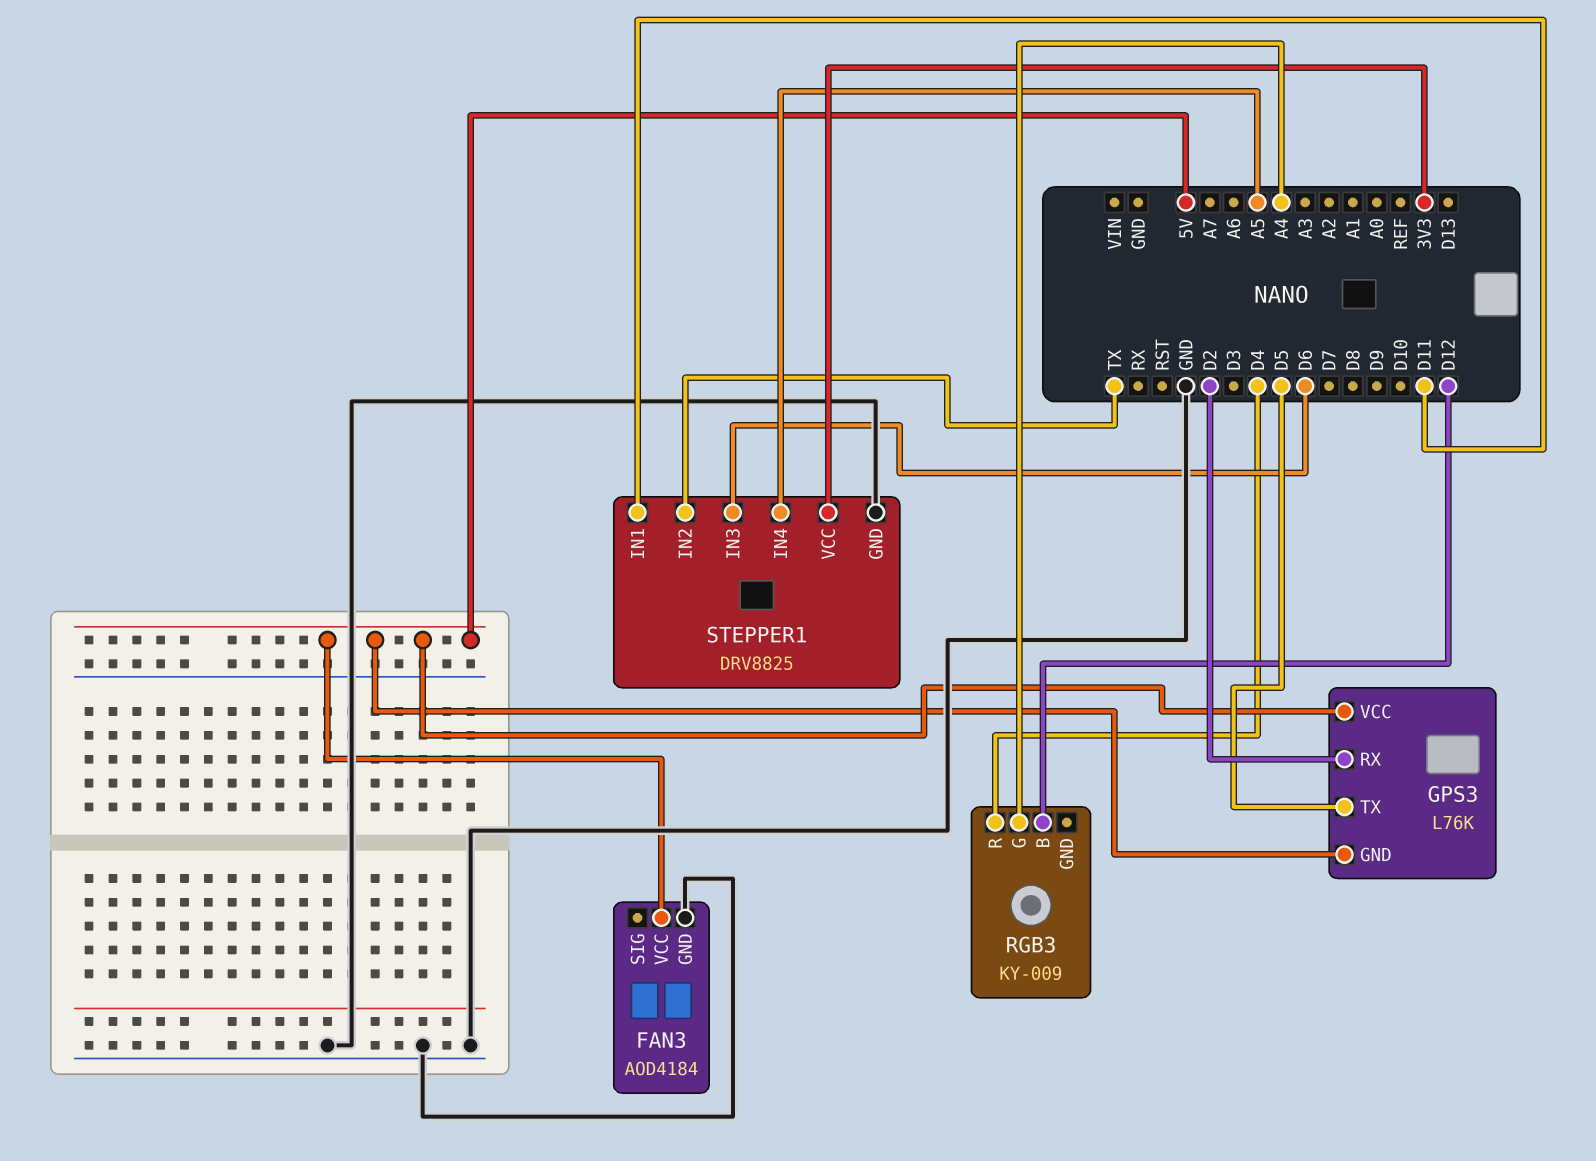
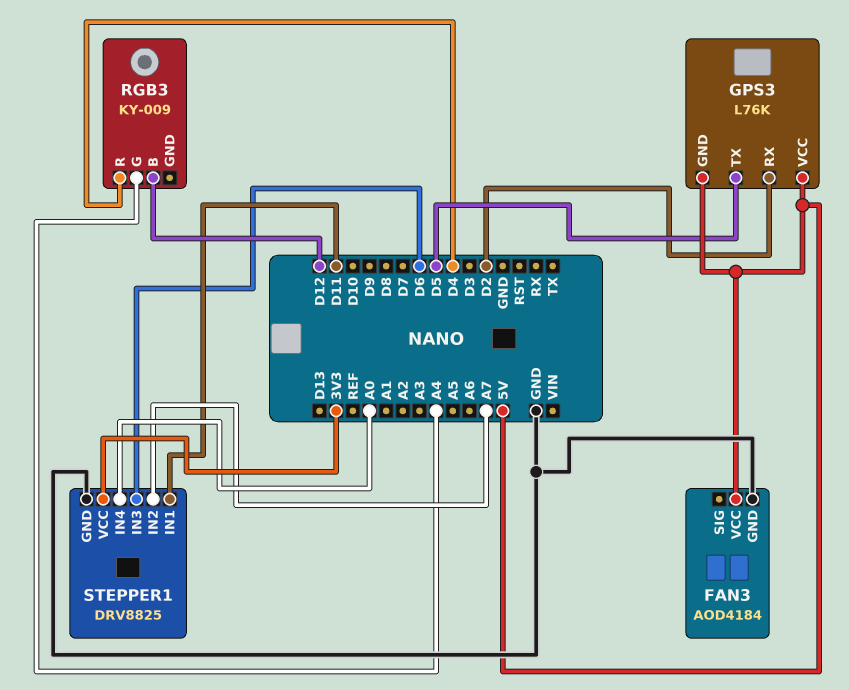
STEPPER1 pin IN2: TX -> A7
STEPPER1 pin IN4: A5 -> A0

